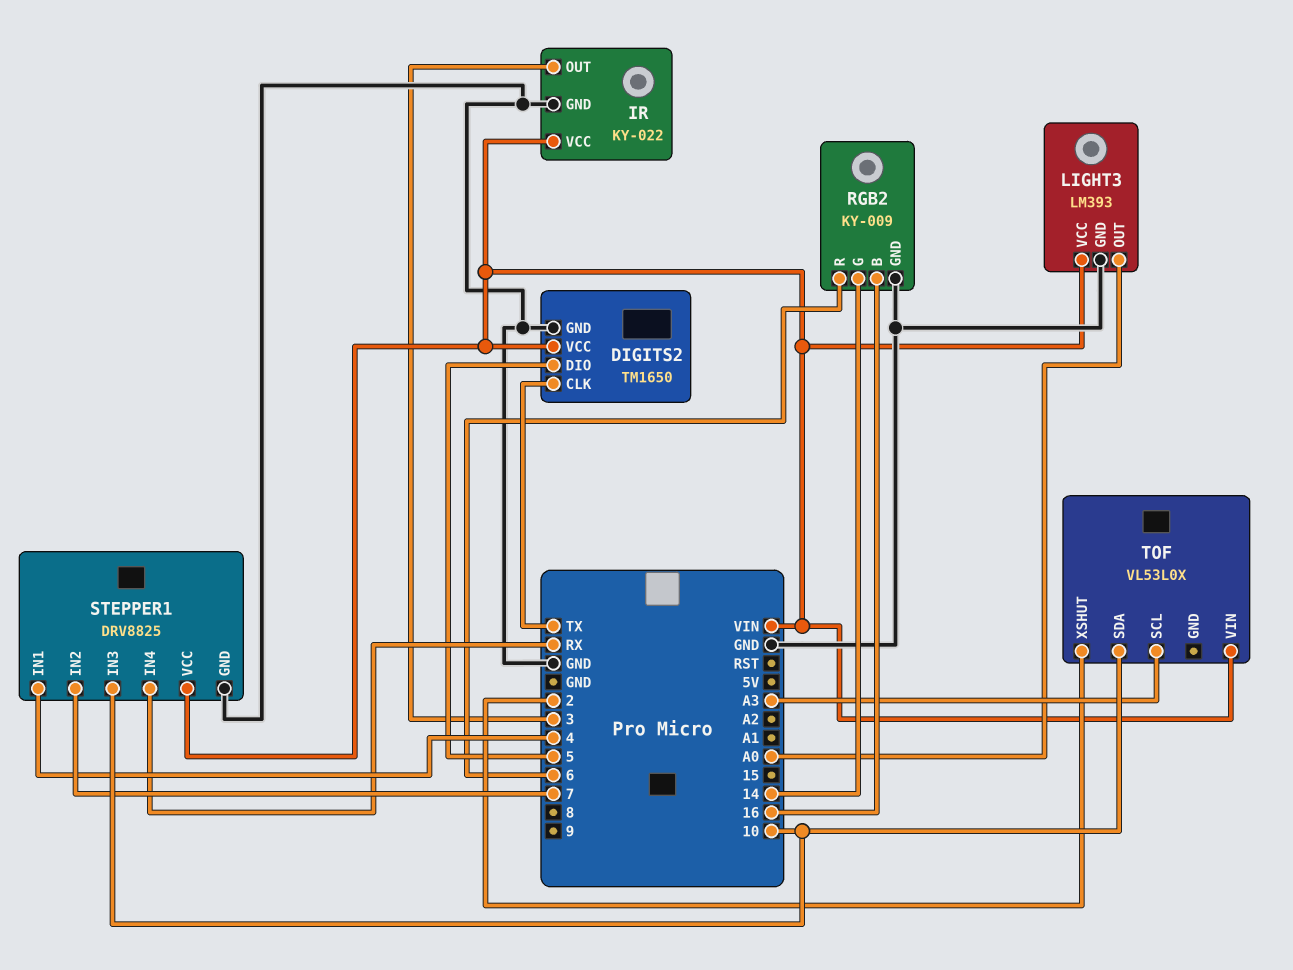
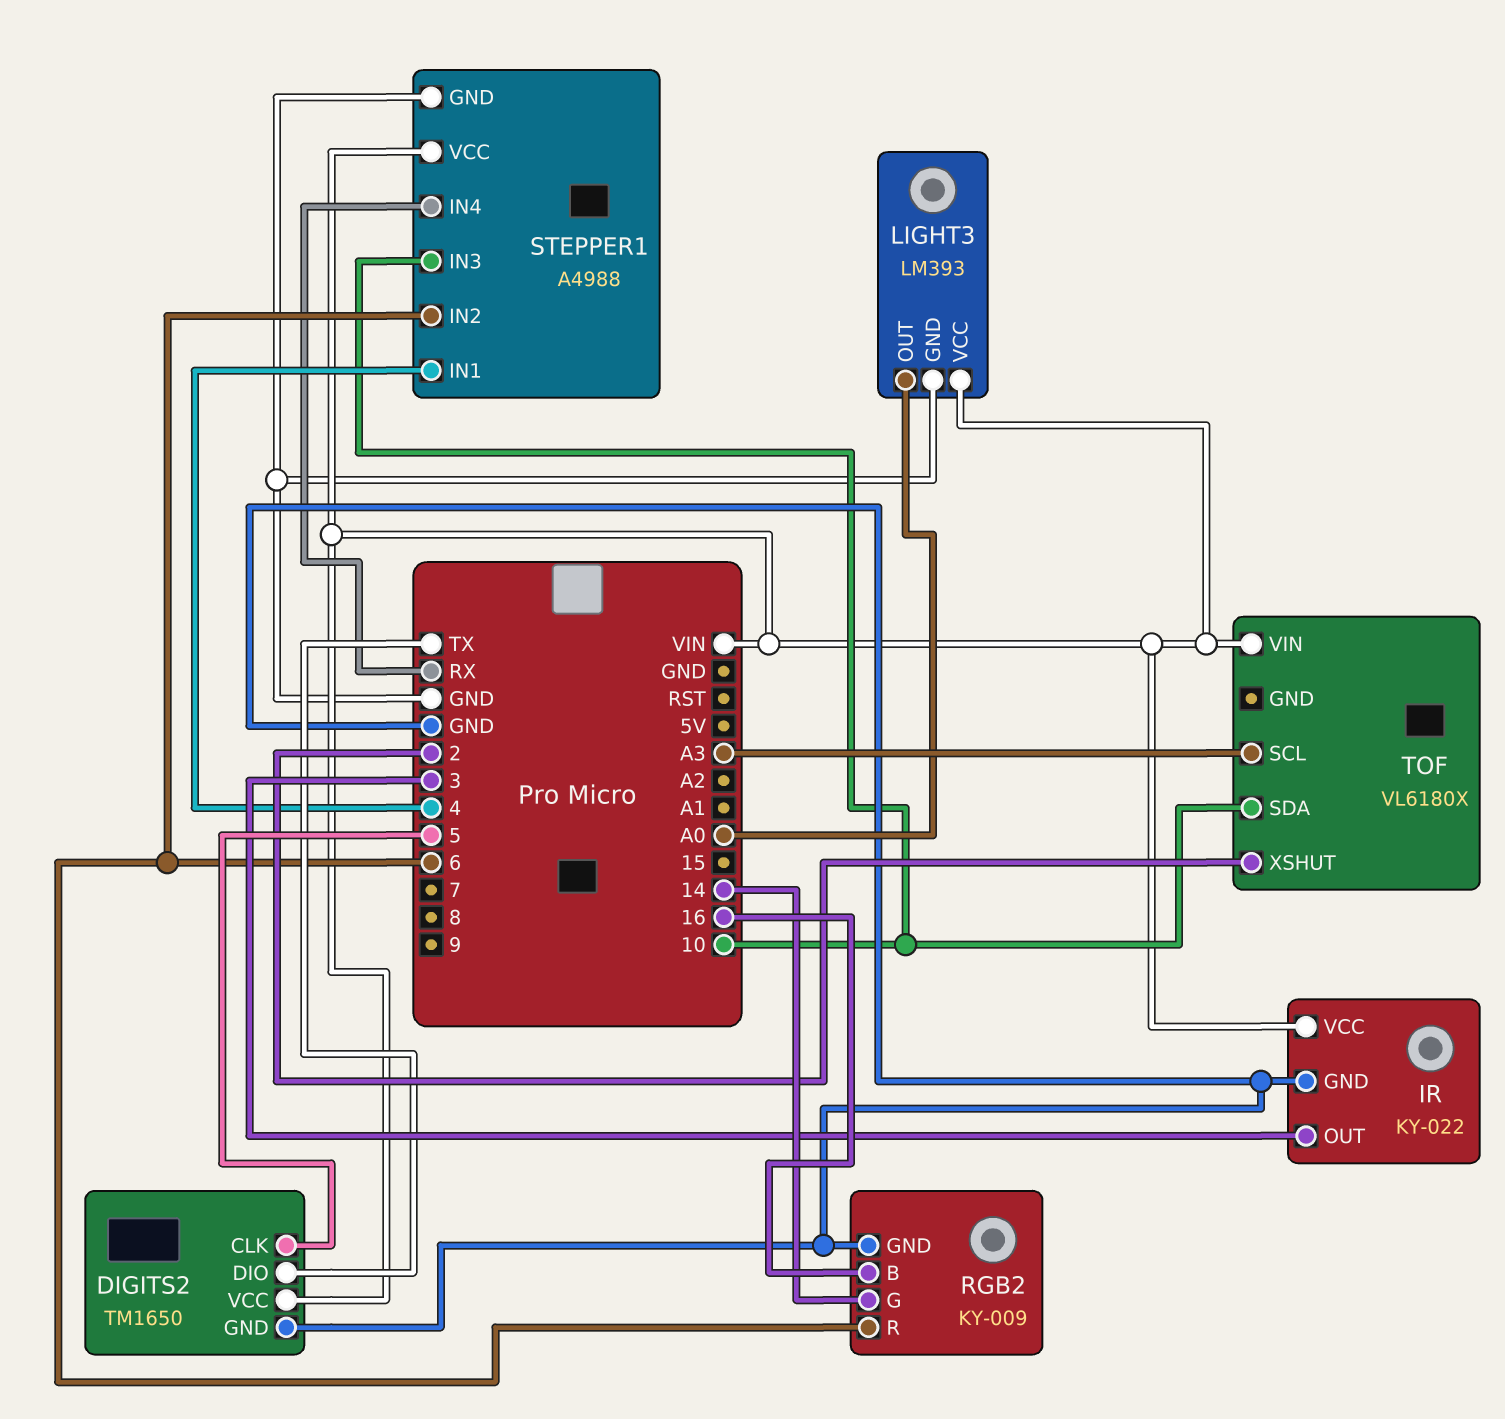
DIGITS2 pin CLK: TX -> 5
DIGITS2 pin DIO: 5 -> TX
STEPPER1: DRV8825 -> A4988
STEPPER1 pin IN2: 7 -> 6
TOF: VL53L0X -> VL6180X

